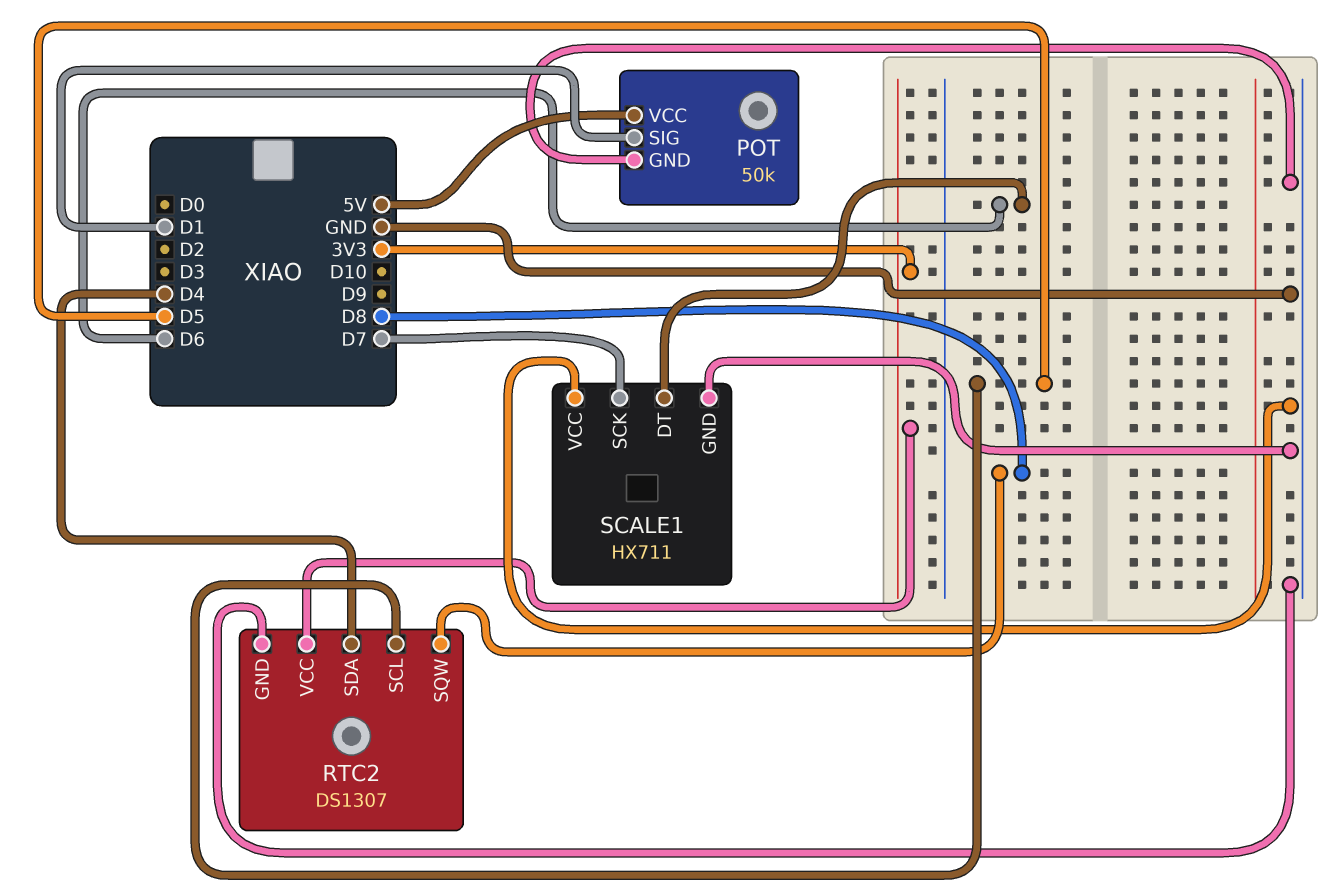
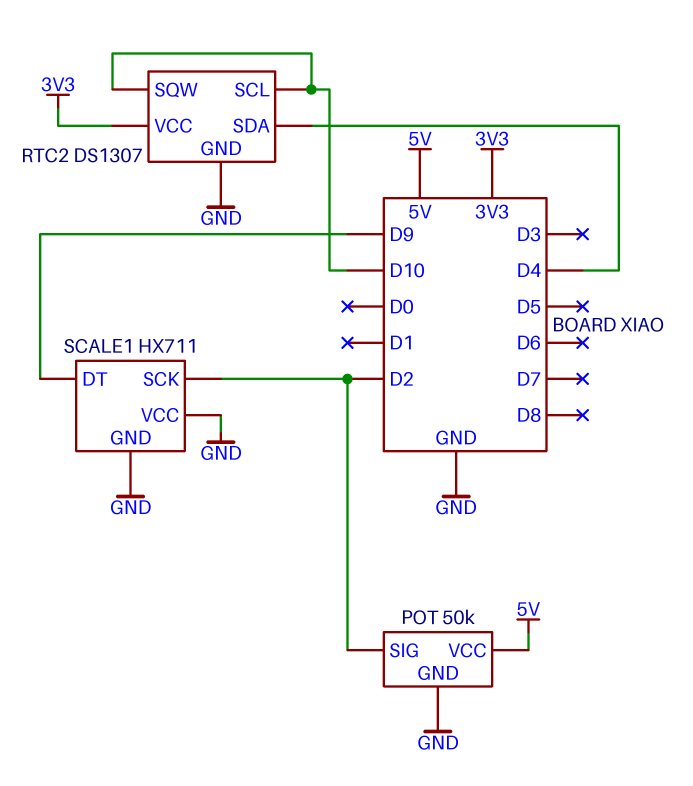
POT pin SIG: D1 -> D2
RTC2 pin SCL: D5 -> D10
RTC2 pin SQW: D8 -> D10
SCALE1 pin DT: D6 -> D9
SCALE1 pin SCK: D7 -> D2

